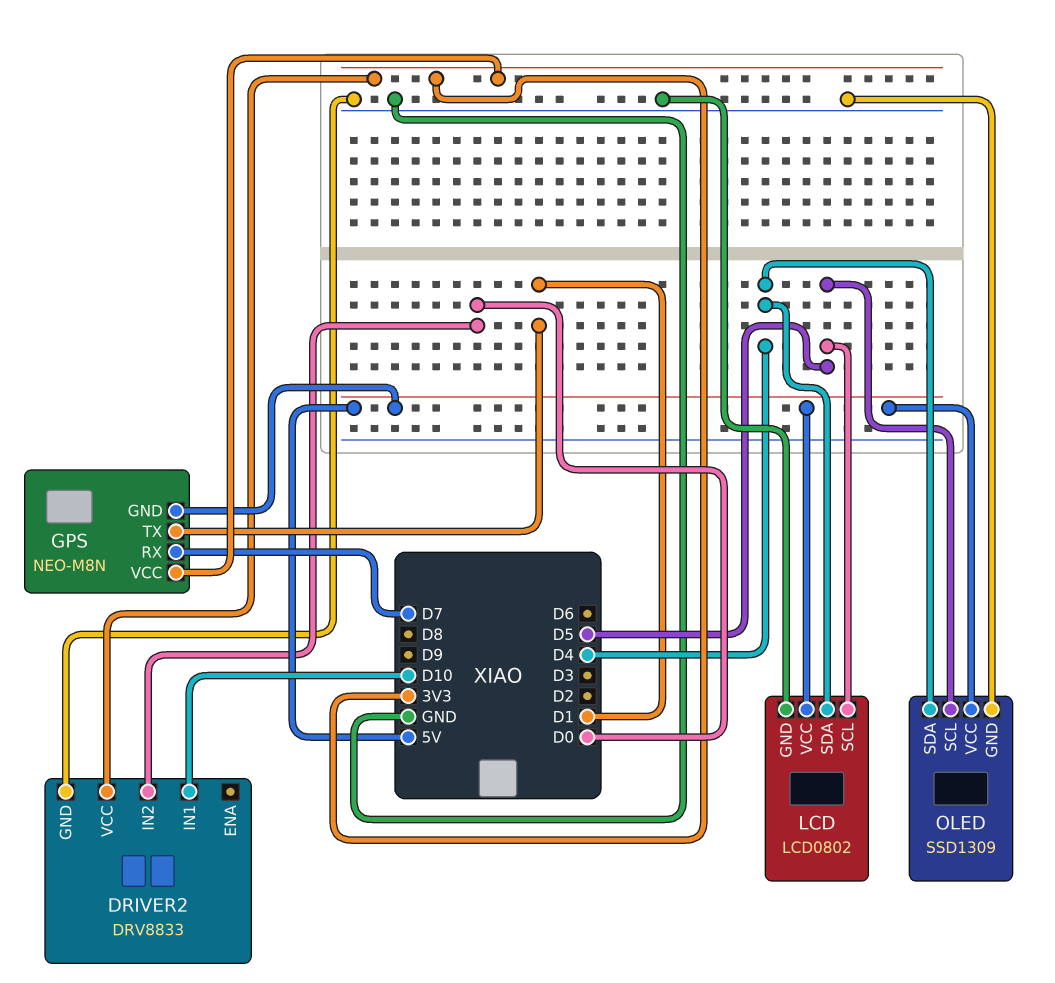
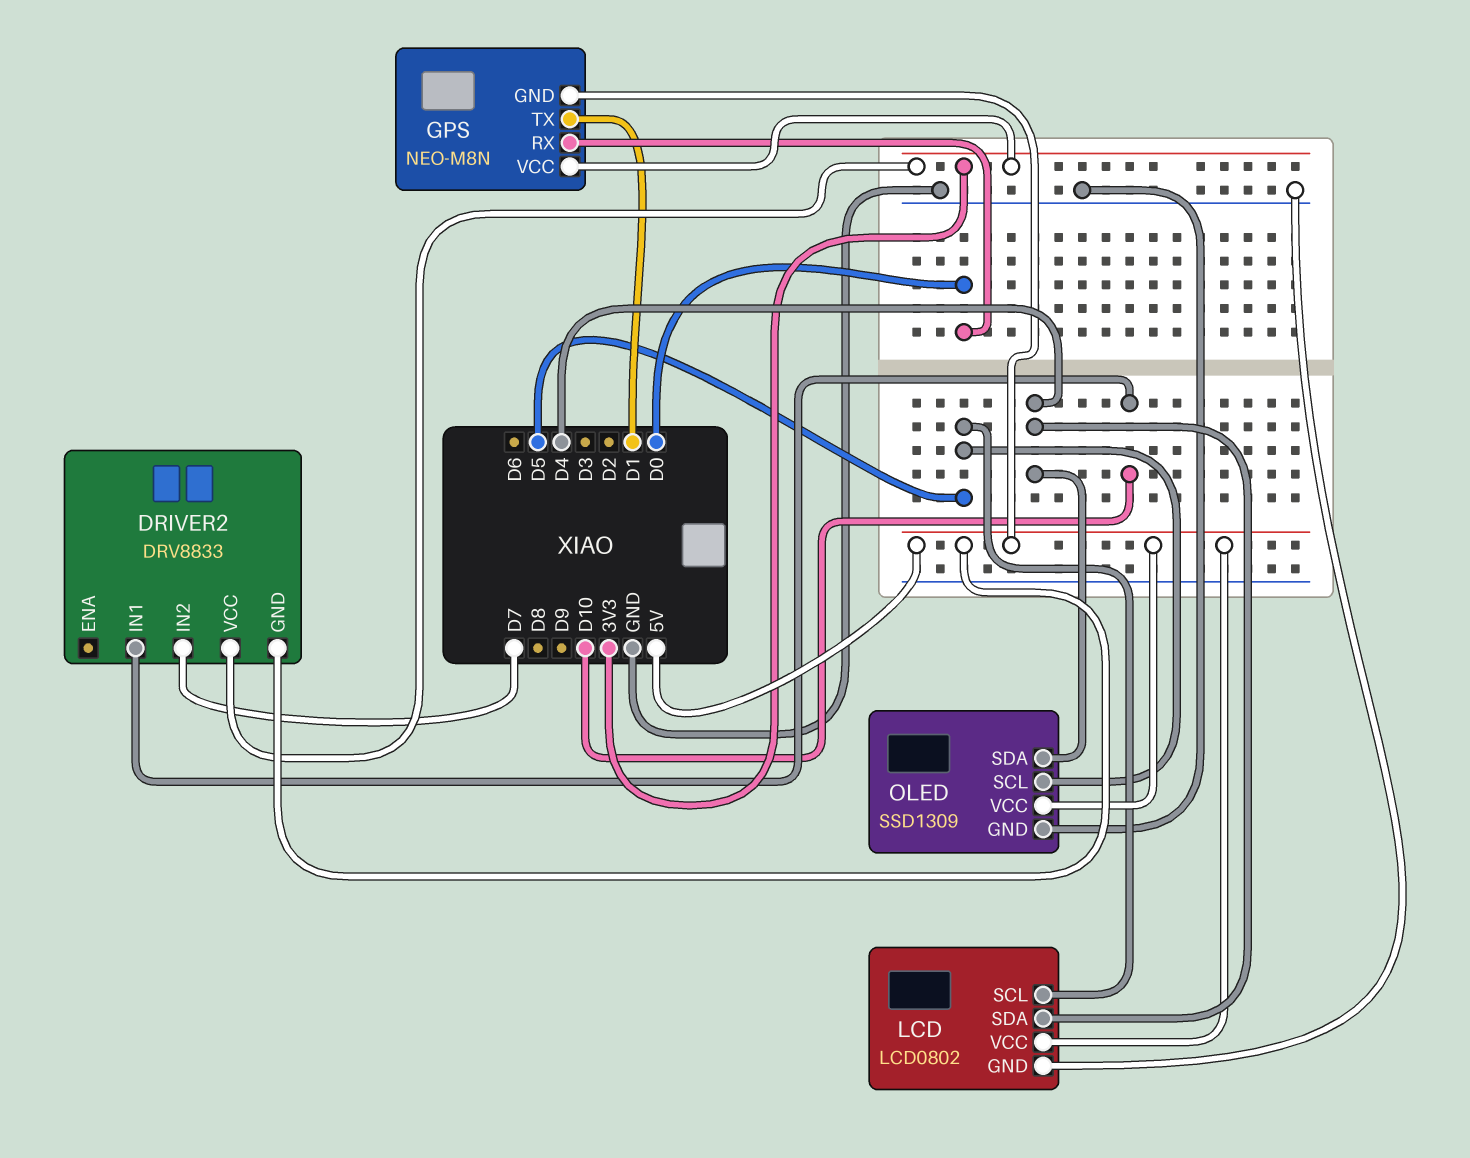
DRIVER2 pin GND: GND -> 5V
DRIVER2 pin IN2: D0 -> D7
GPS pin RX: D7 -> D0

